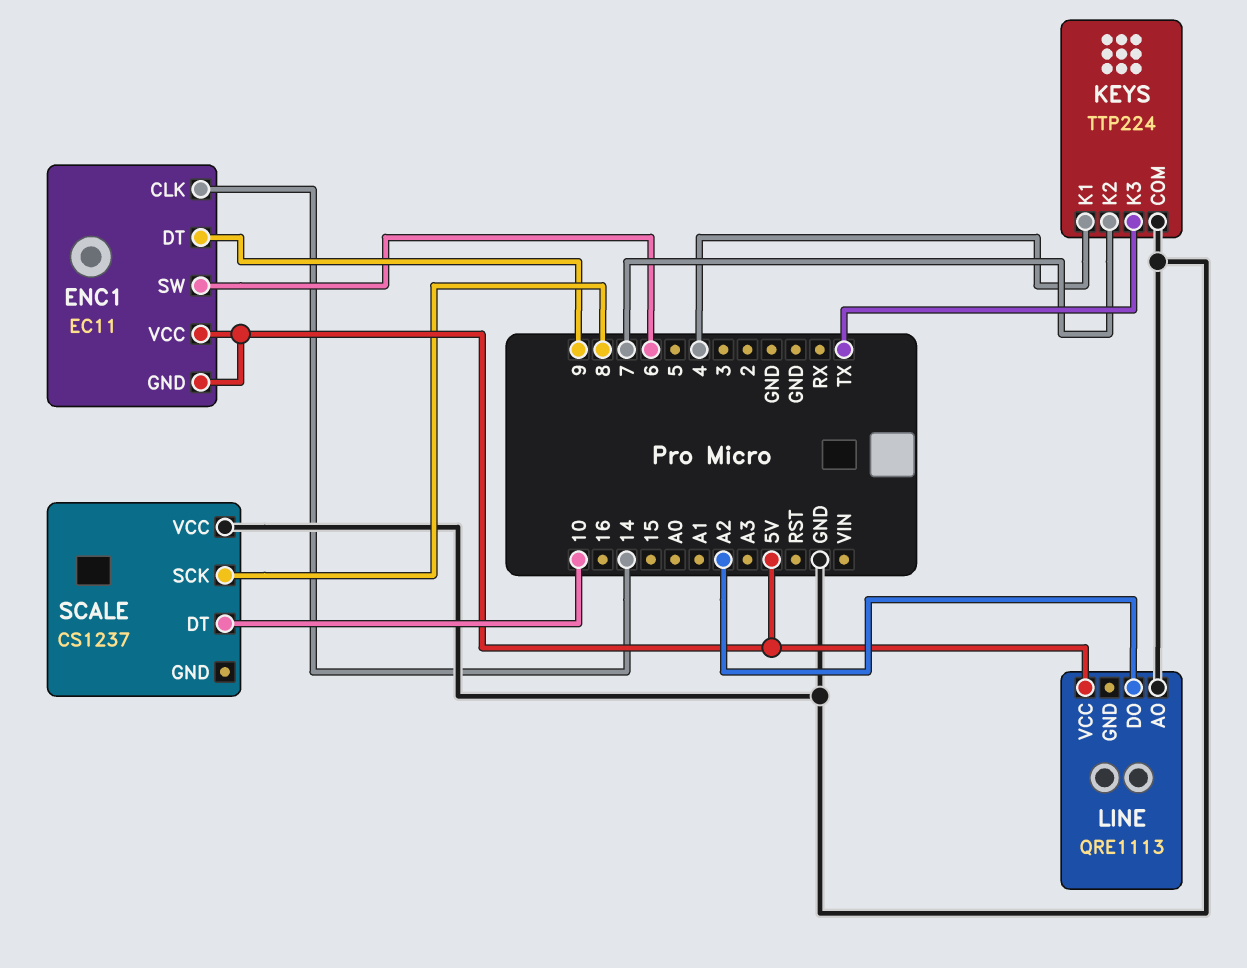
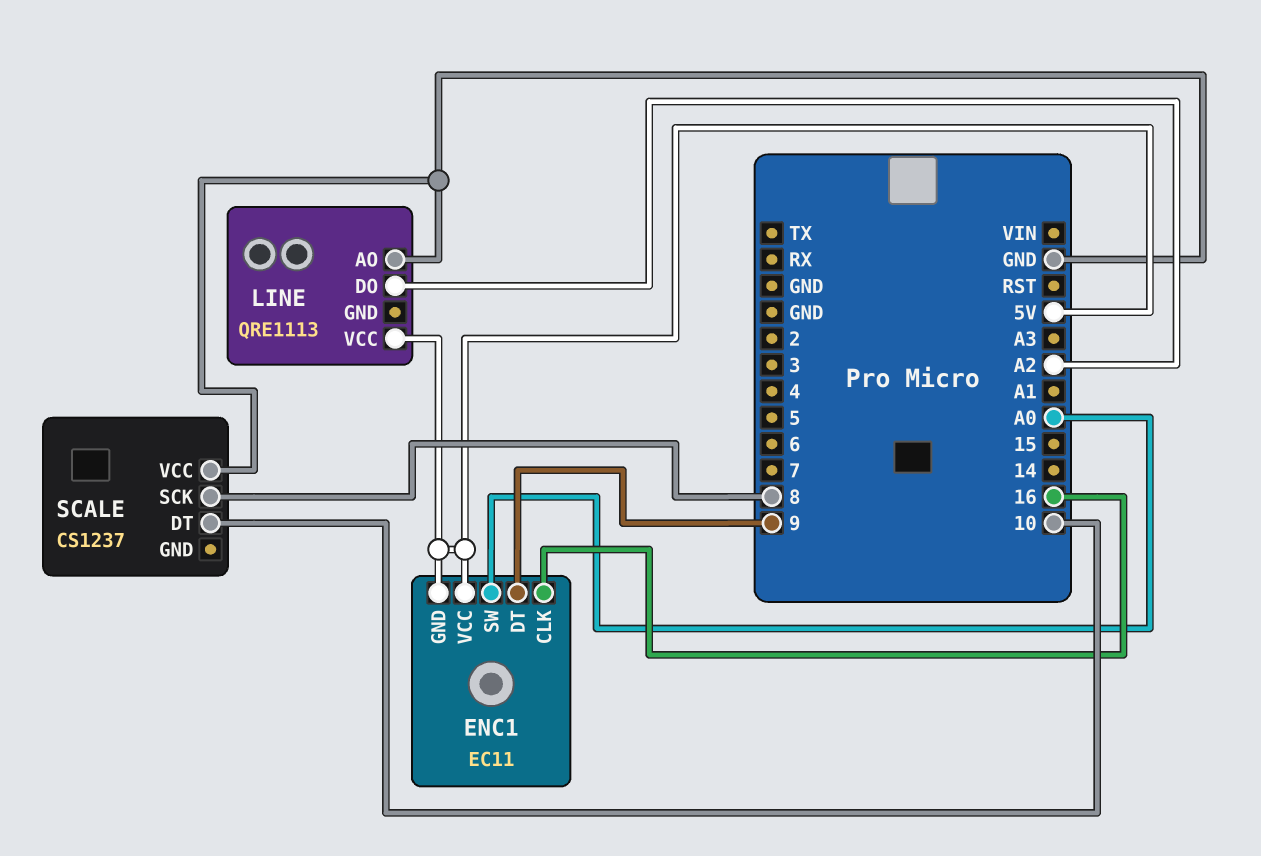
ENC1 pin CLK: 14 -> 16
ENC1 pin SW: 6 -> A0
KEYS: TTP224 -> none
KEYS pin COM: GND -> none
KEYS pin K1: 4 -> none
KEYS pin K2: 7 -> none
KEYS pin K3: TX -> none

